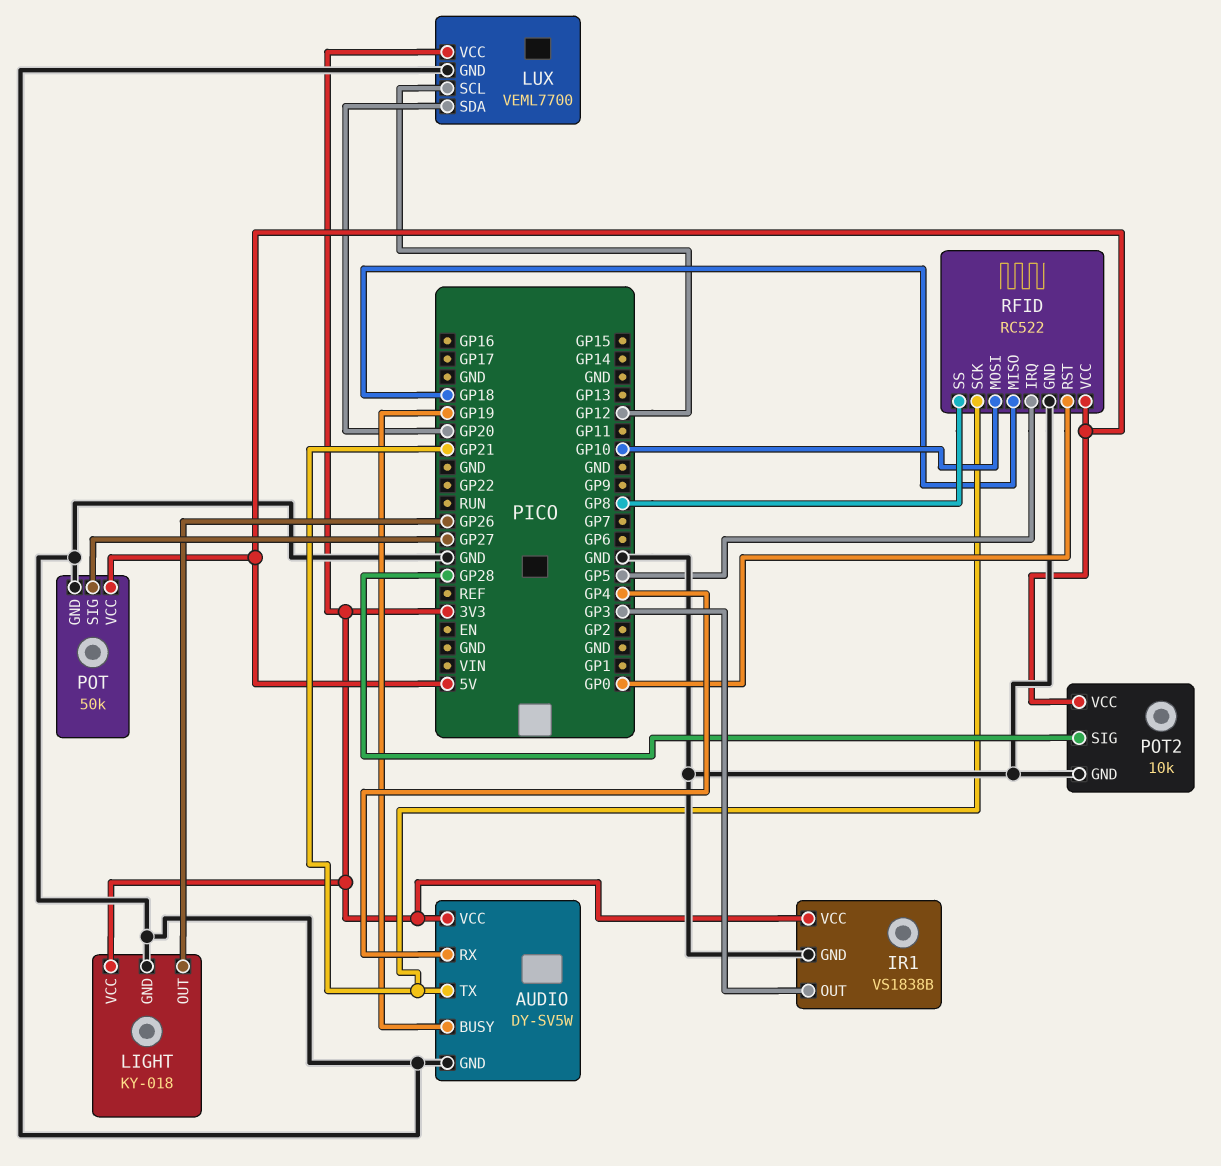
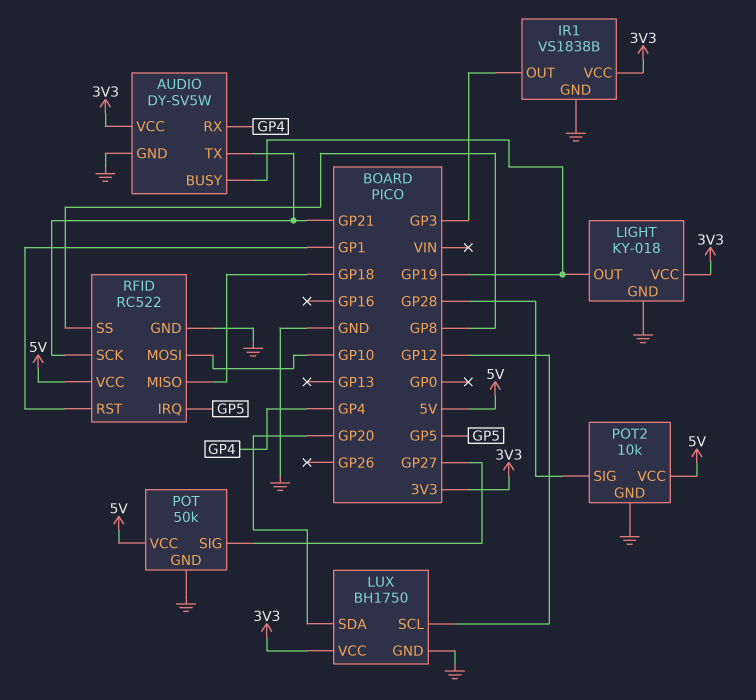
LIGHT pin OUT: GP26 -> GP19
LUX: VEML7700 -> BH1750
RFID pin RST: GP0 -> GP1

